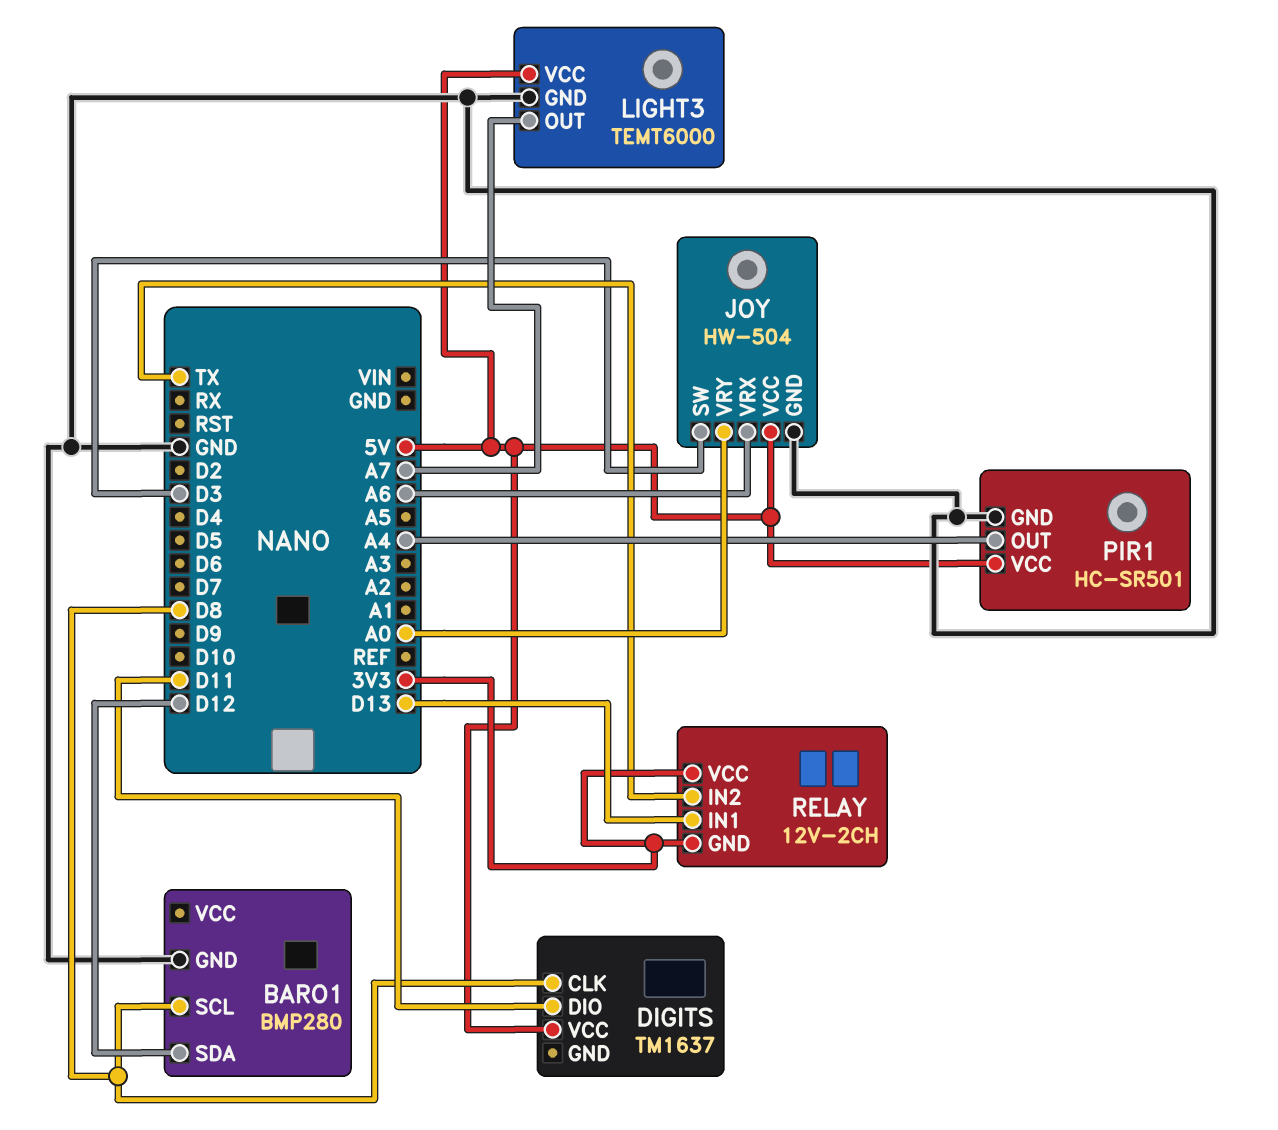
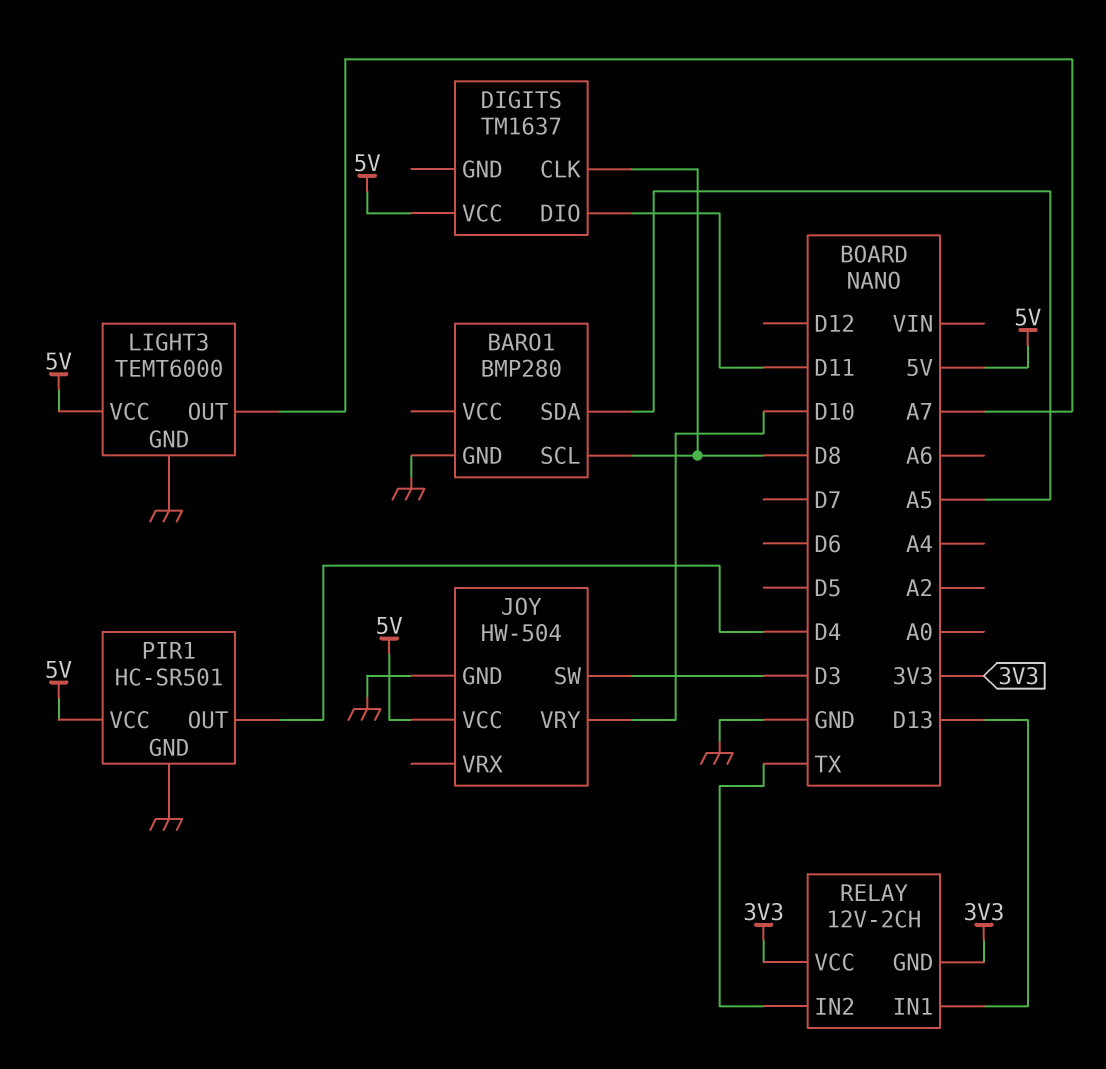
BARO1 pin SDA: D12 -> A5
JOY pin VRX: A6 -> none
JOY pin VRY: A0 -> D10
PIR1 pin OUT: A4 -> D4

